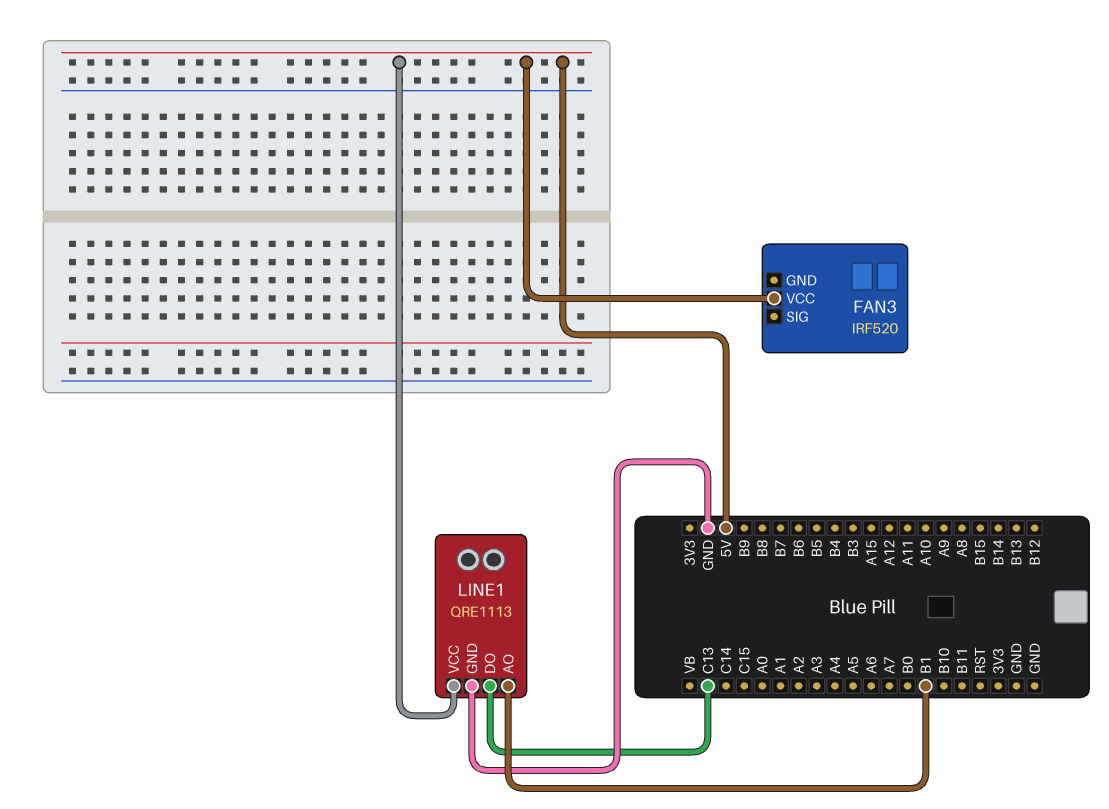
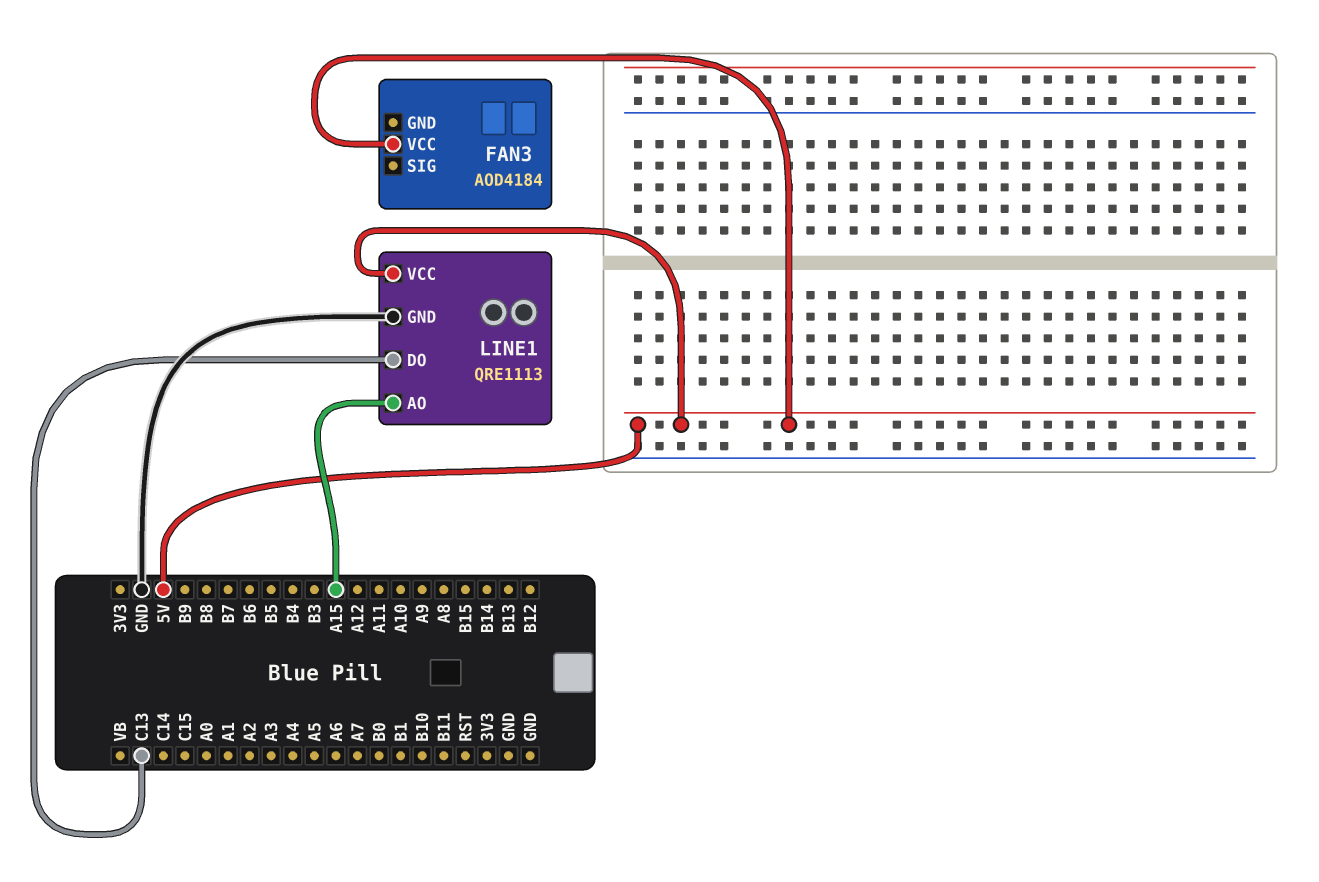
FAN3: IRF520 -> AOD4184
LINE1 pin AO: B1 -> A15

